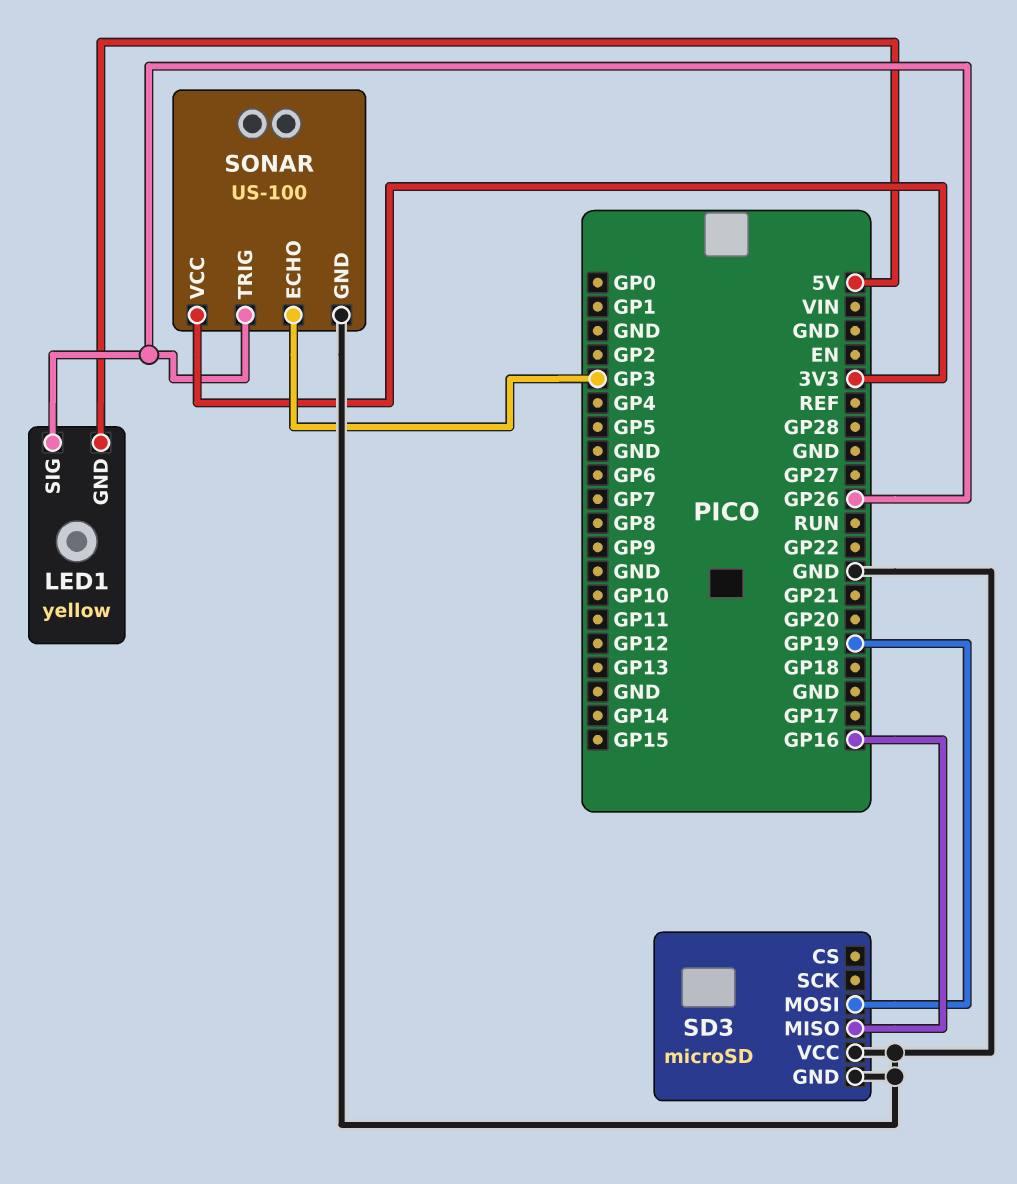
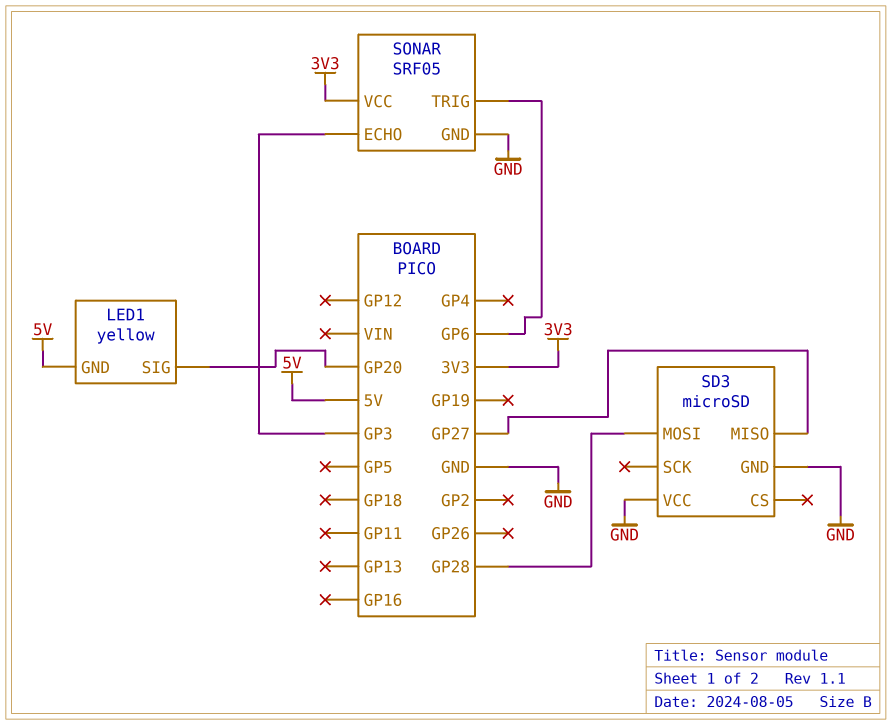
LED1 pin SIG: GP26 -> GP20
SD3 pin MISO: GP16 -> GP27
SD3 pin MOSI: GP19 -> GP28
SONAR: US-100 -> SRF05
SONAR pin TRIG: GP26 -> GP6

